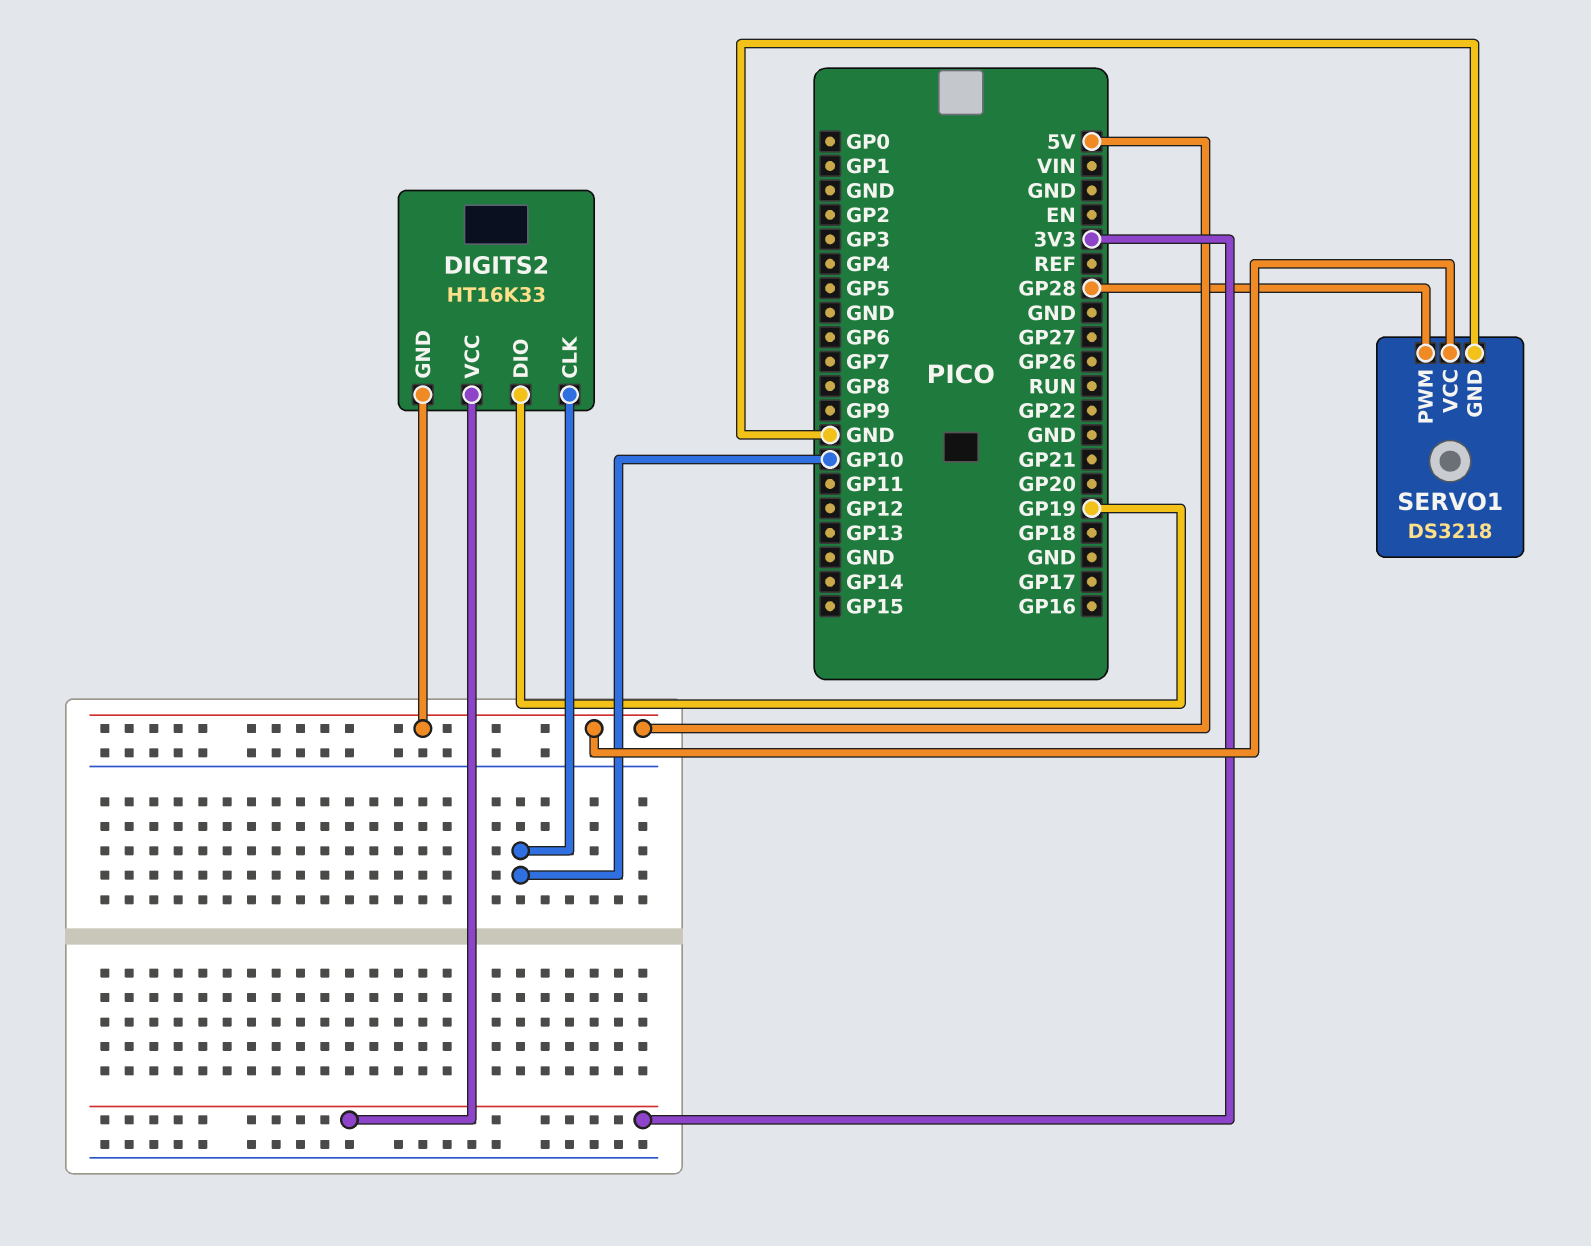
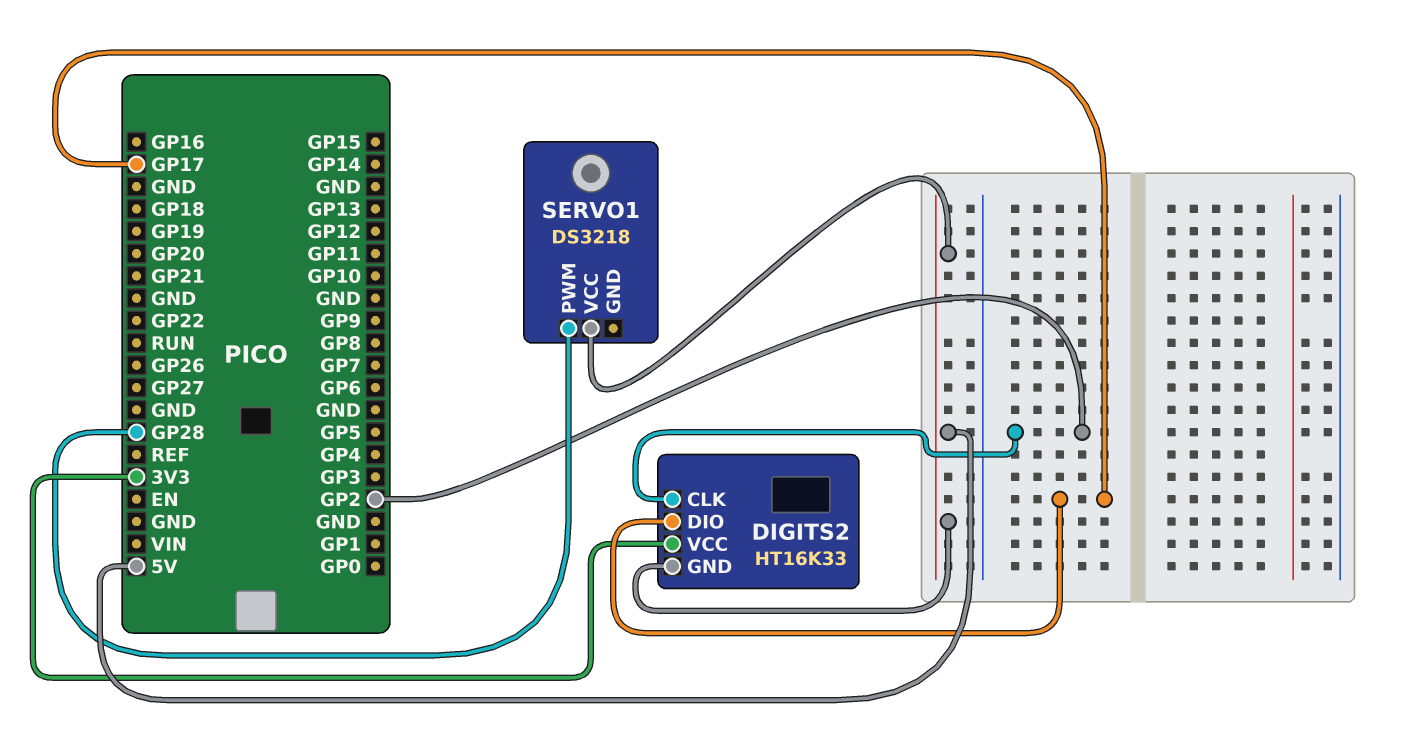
DIGITS2 pin CLK: GP10 -> GP2
DIGITS2 pin DIO: GP19 -> GP17
SERVO1 pin GND: GND -> none

